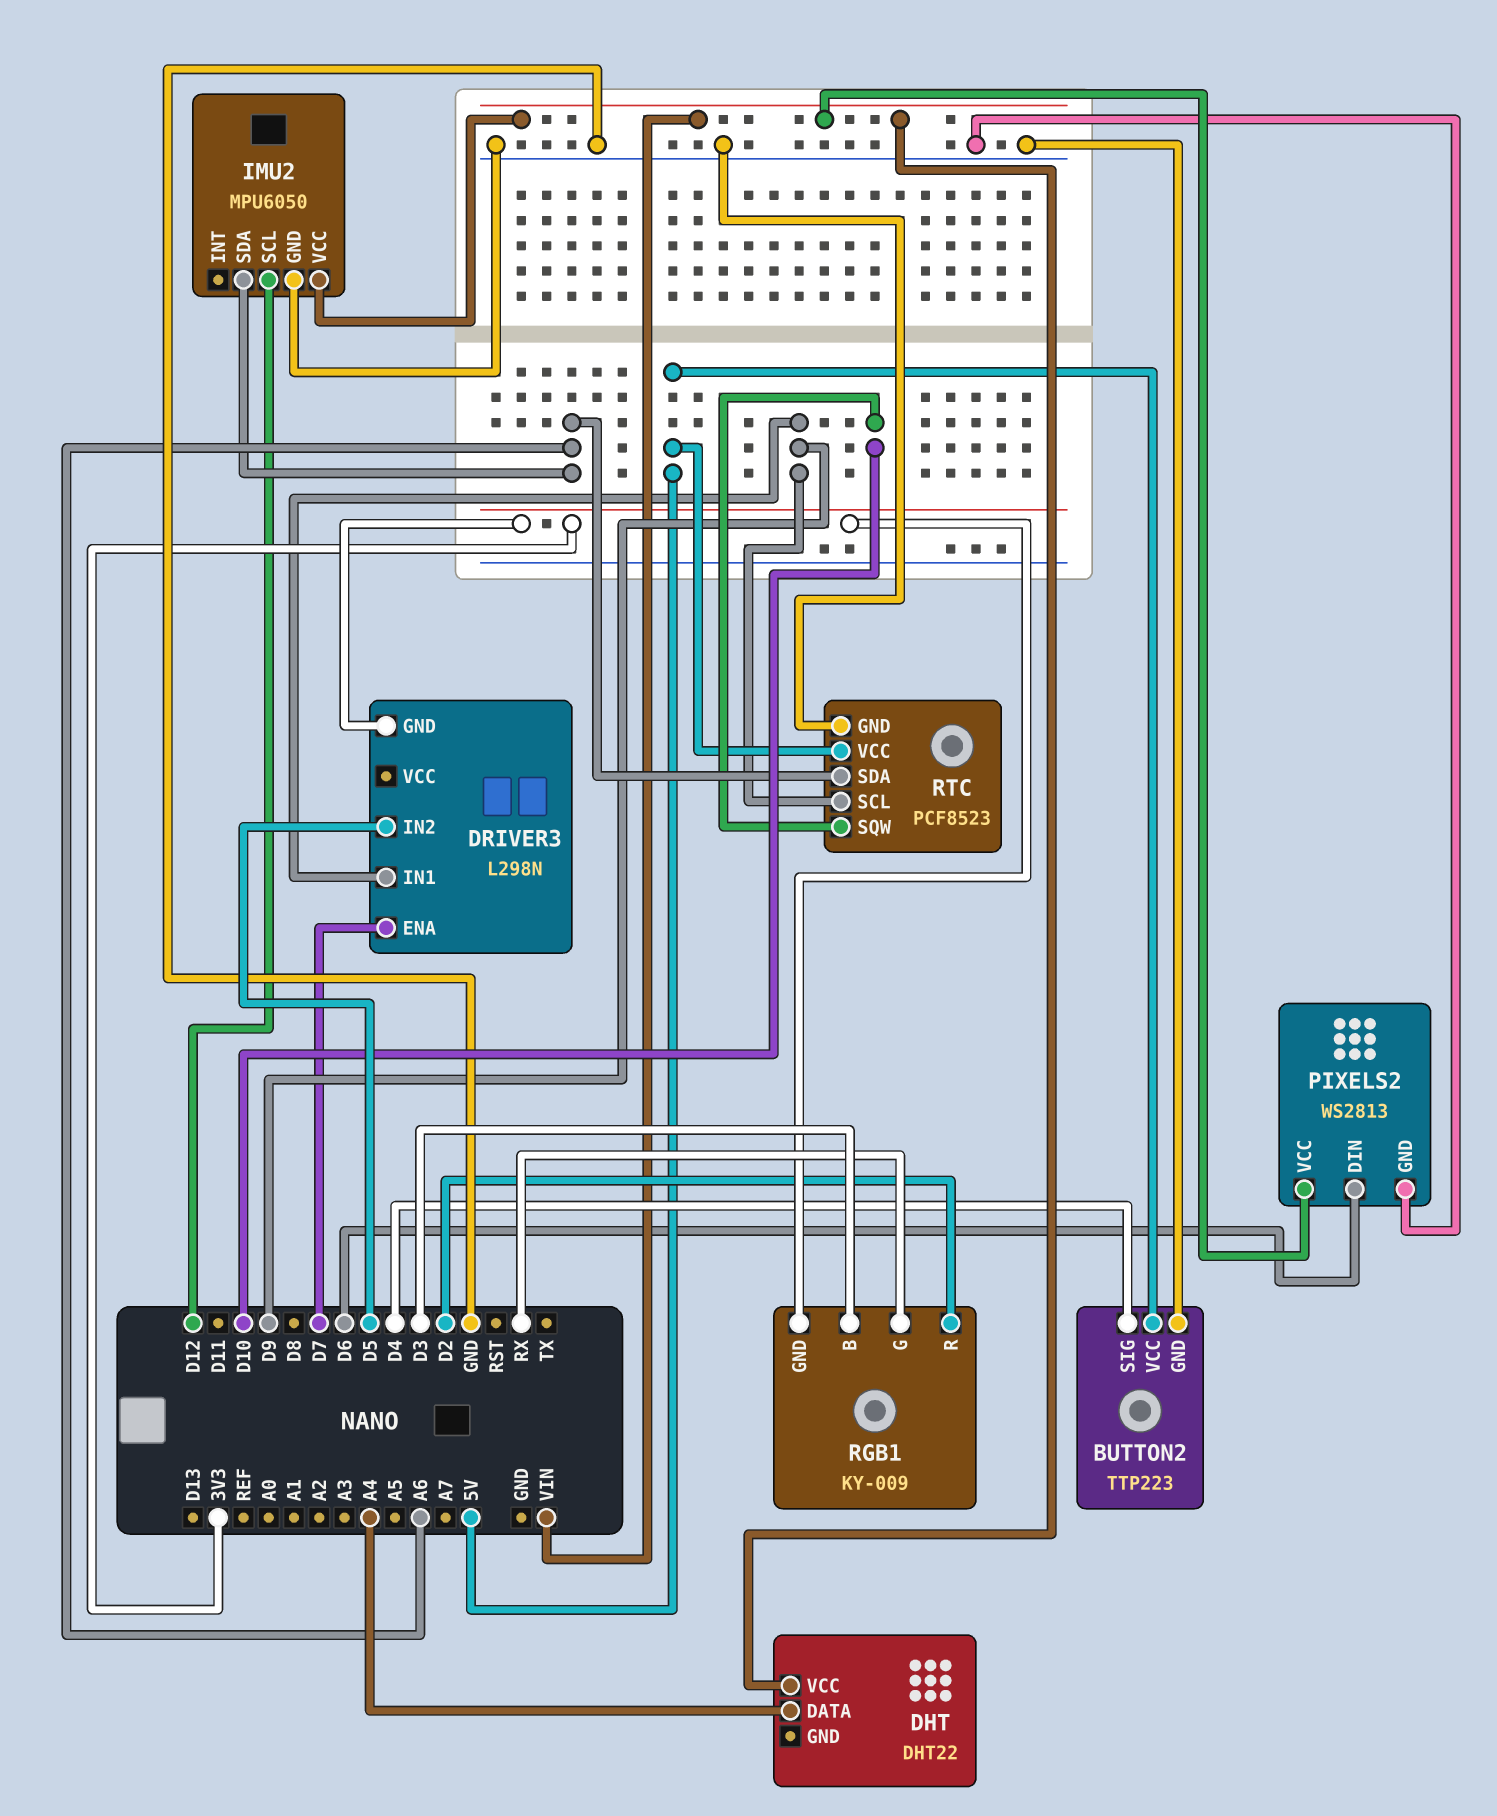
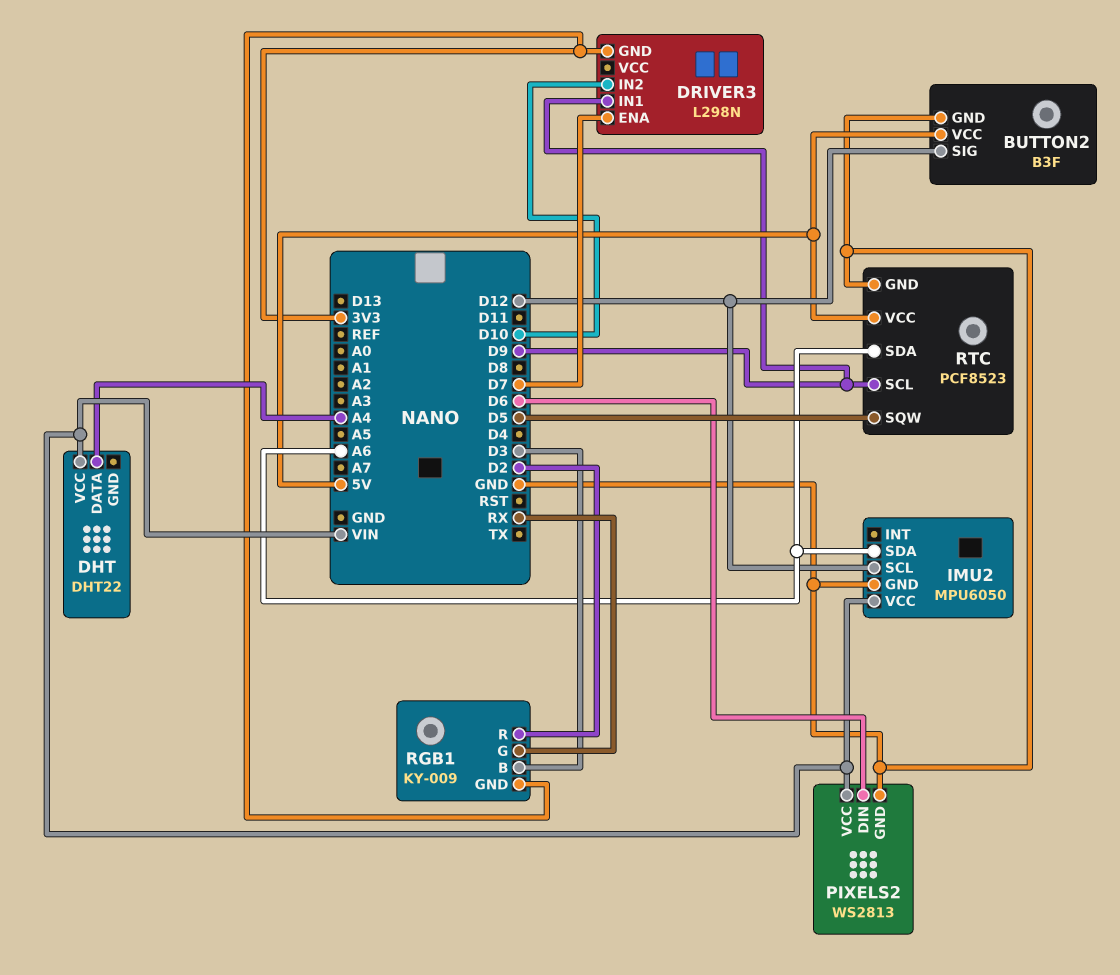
BUTTON2: TTP223 -> B3F
BUTTON2 pin SIG: D4 -> D12
DRIVER3 pin IN2: D5 -> D10
RTC pin SQW: D10 -> D5

